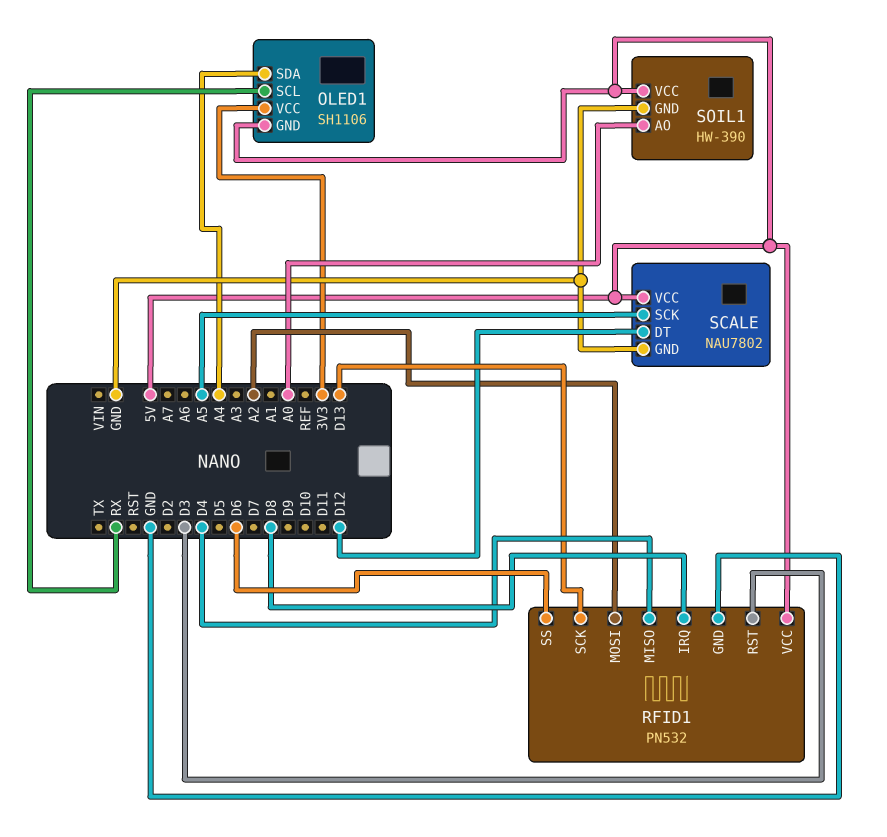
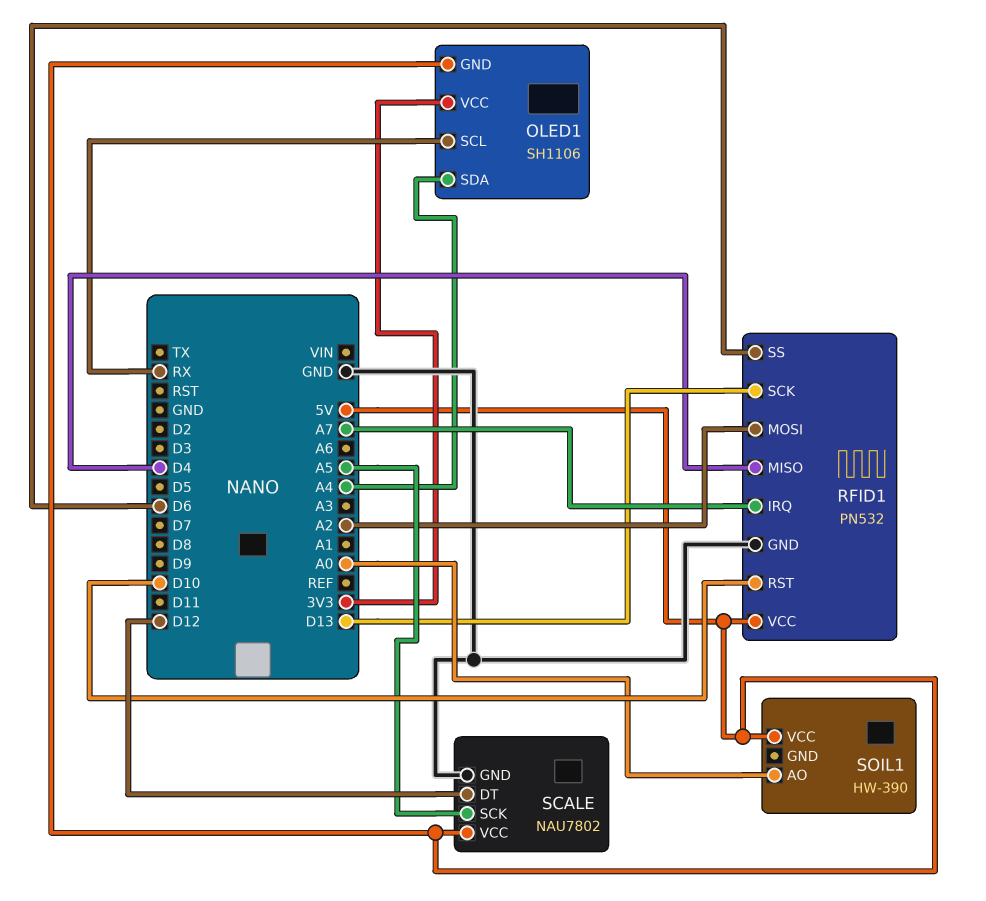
RFID1 pin IRQ: D8 -> A7
RFID1 pin RST: D3 -> D10
SOIL1 pin GND: GND -> none

